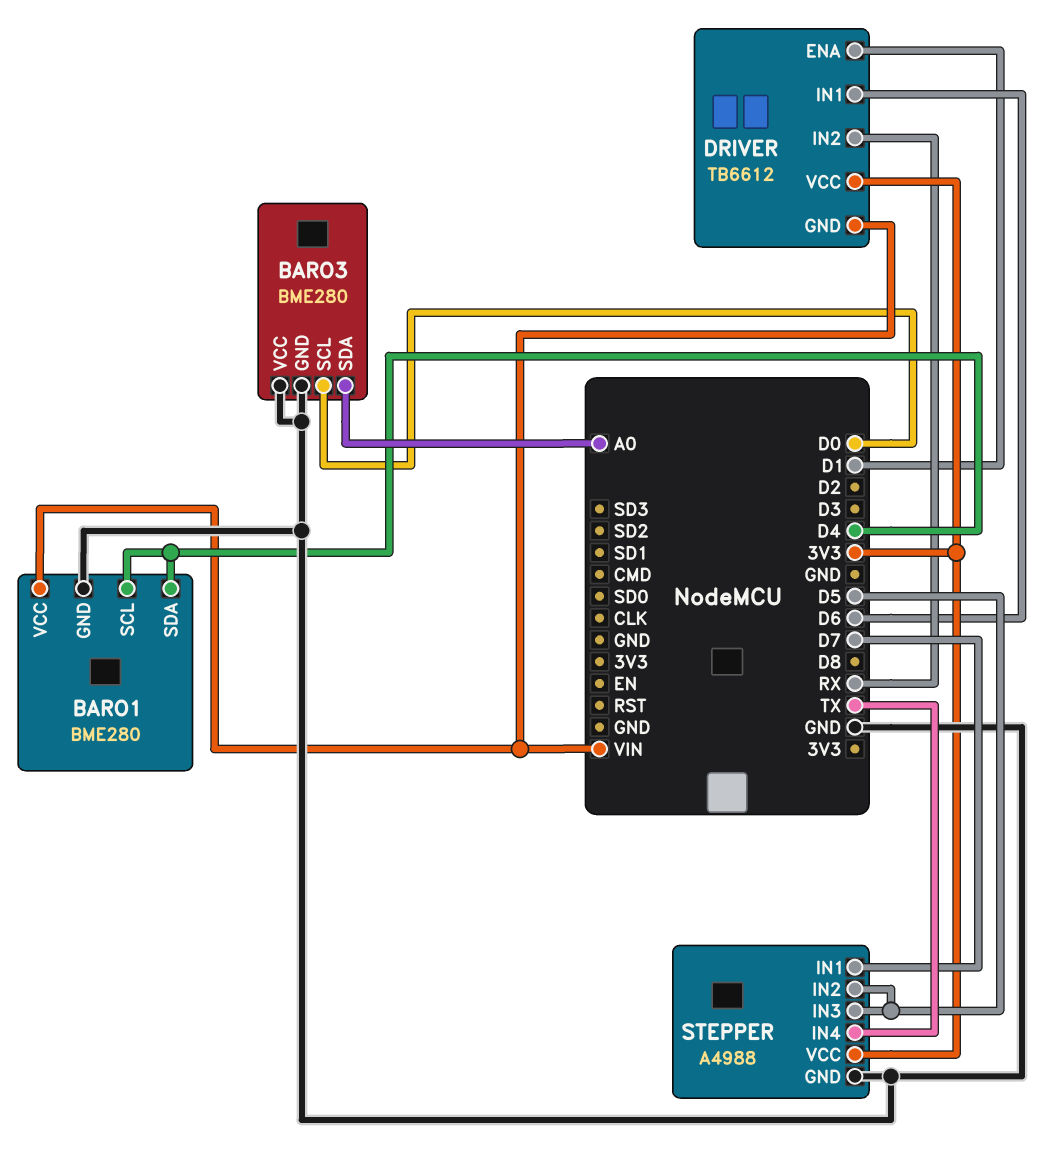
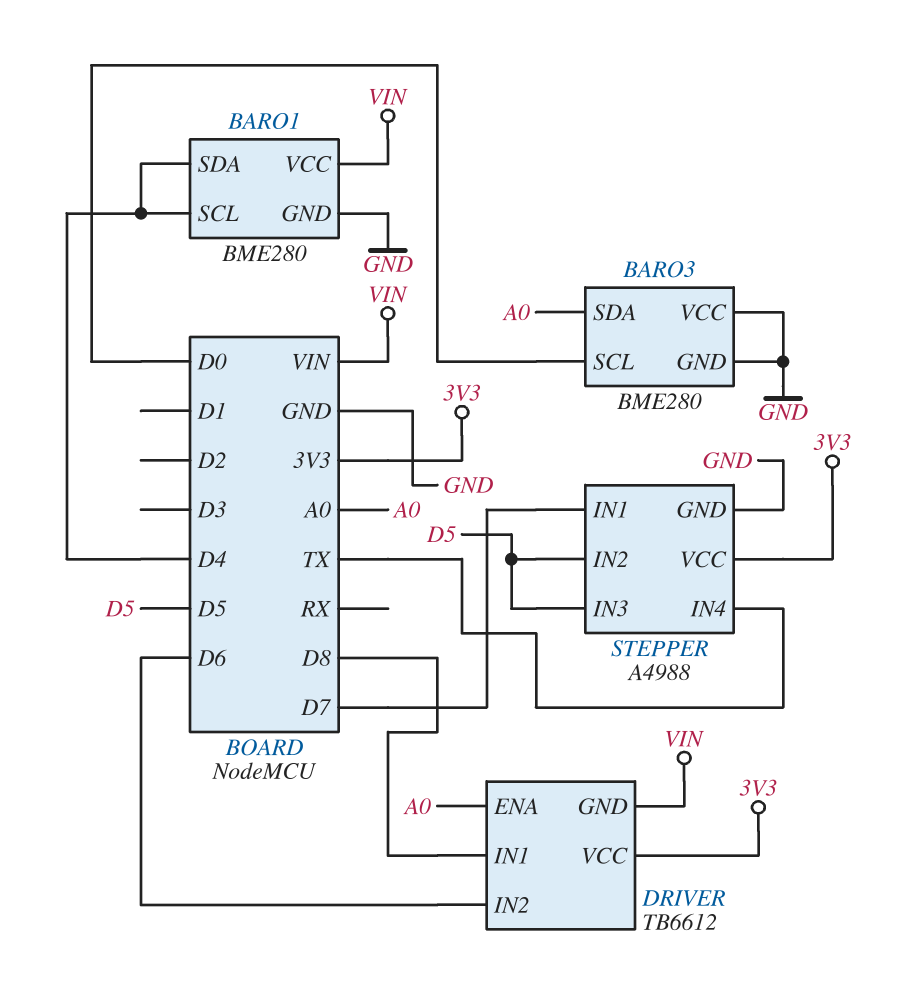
DRIVER pin ENA: D1 -> A0
DRIVER pin IN1: D6 -> D8
DRIVER pin IN2: RX -> D6

